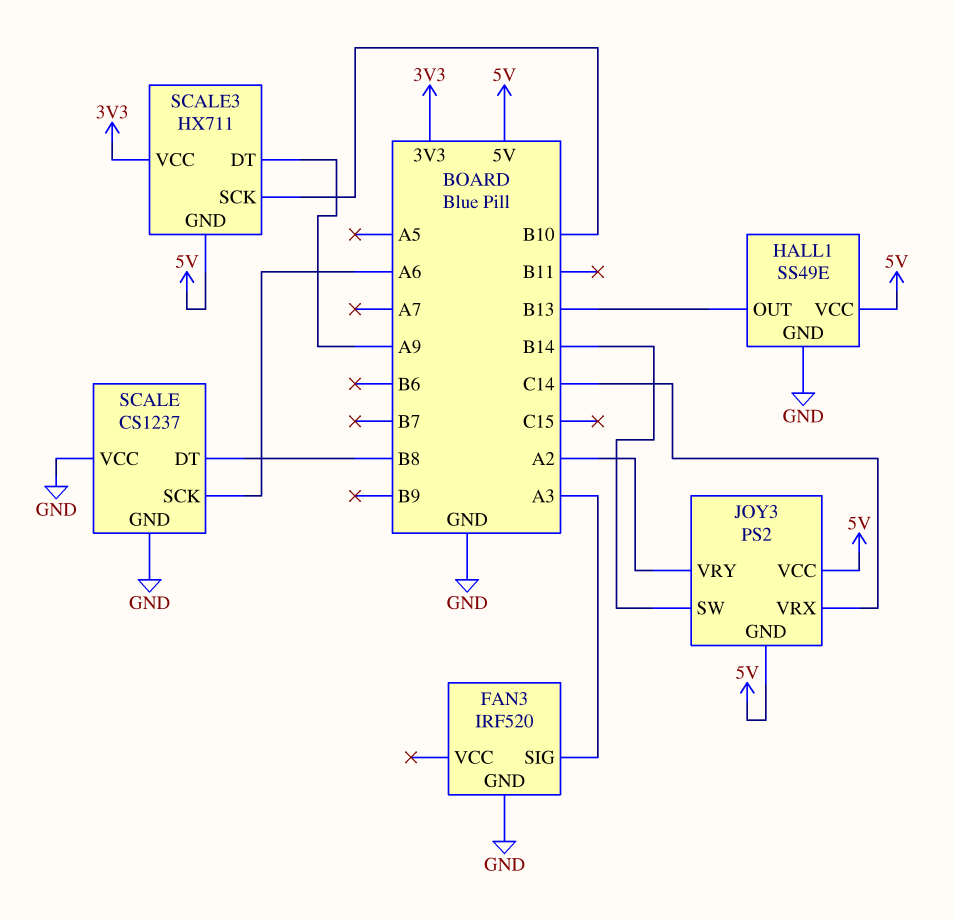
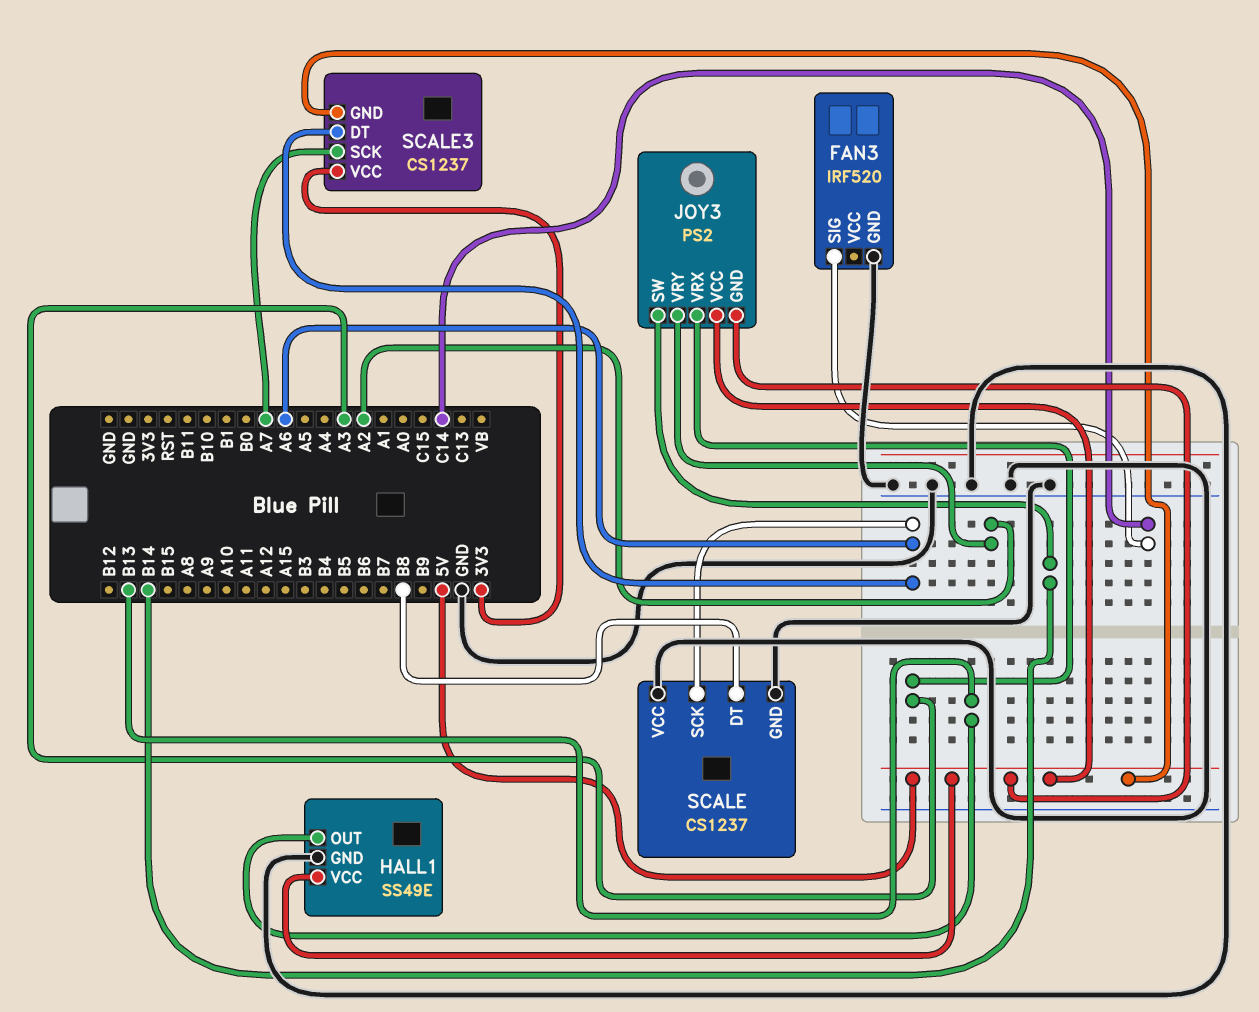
FAN3 pin SIG: A3 -> C14
JOY3 pin VRX: C14 -> A3
SCALE3: HX711 -> CS1237
SCALE3 pin DT: A9 -> A6
SCALE3 pin SCK: B10 -> A7

